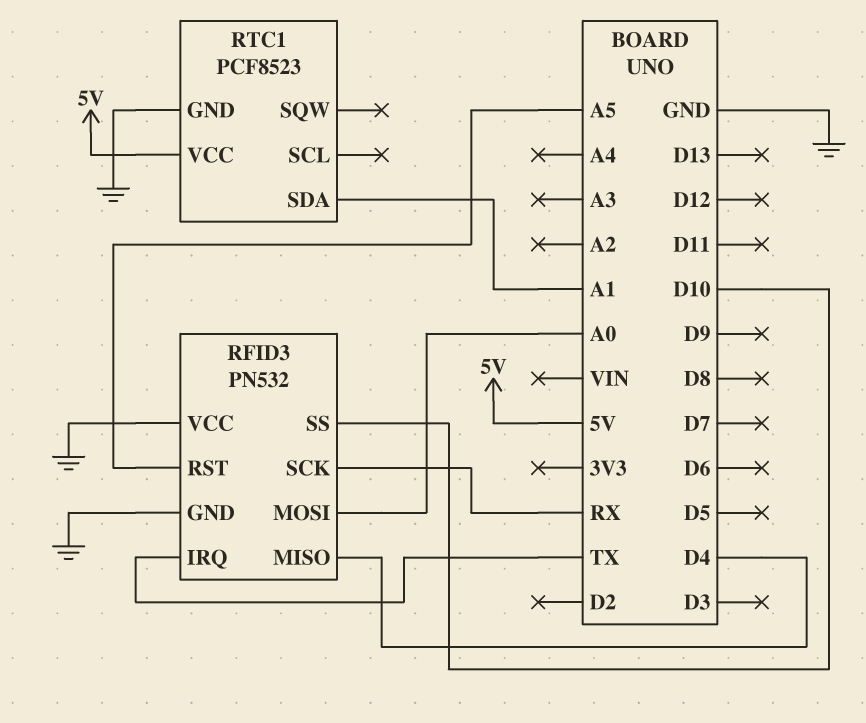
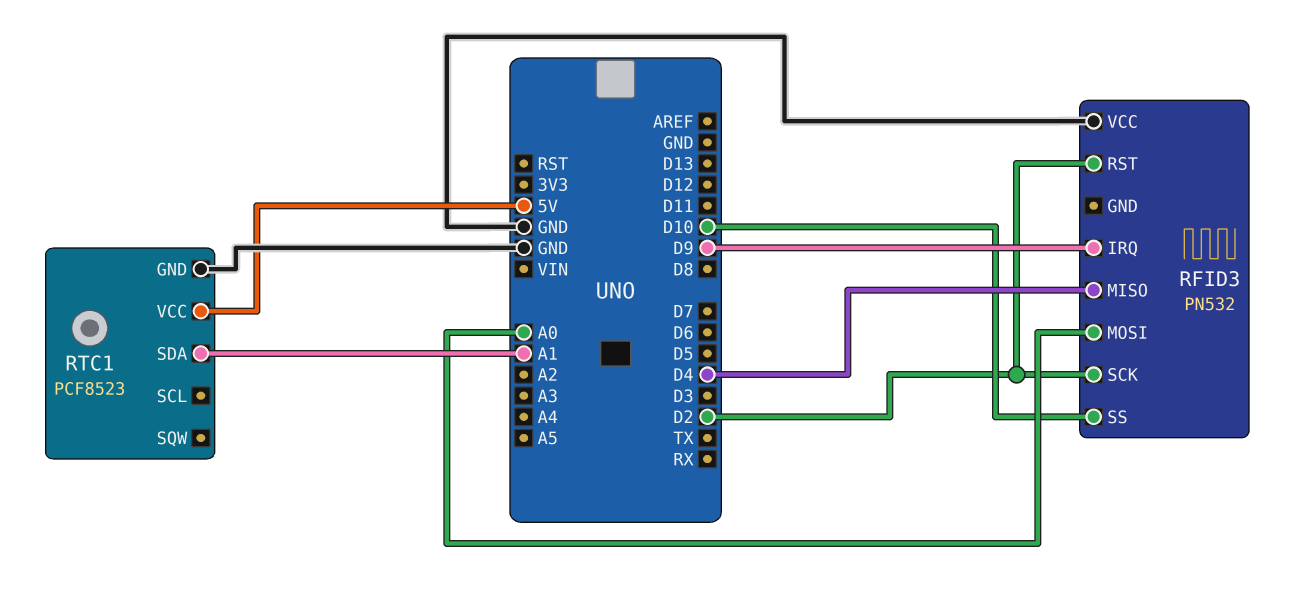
RFID3 pin GND: GND -> none
RFID3 pin IRQ: TX -> D9
RFID3 pin RST: A5 -> D2
RFID3 pin SCK: RX -> D2

